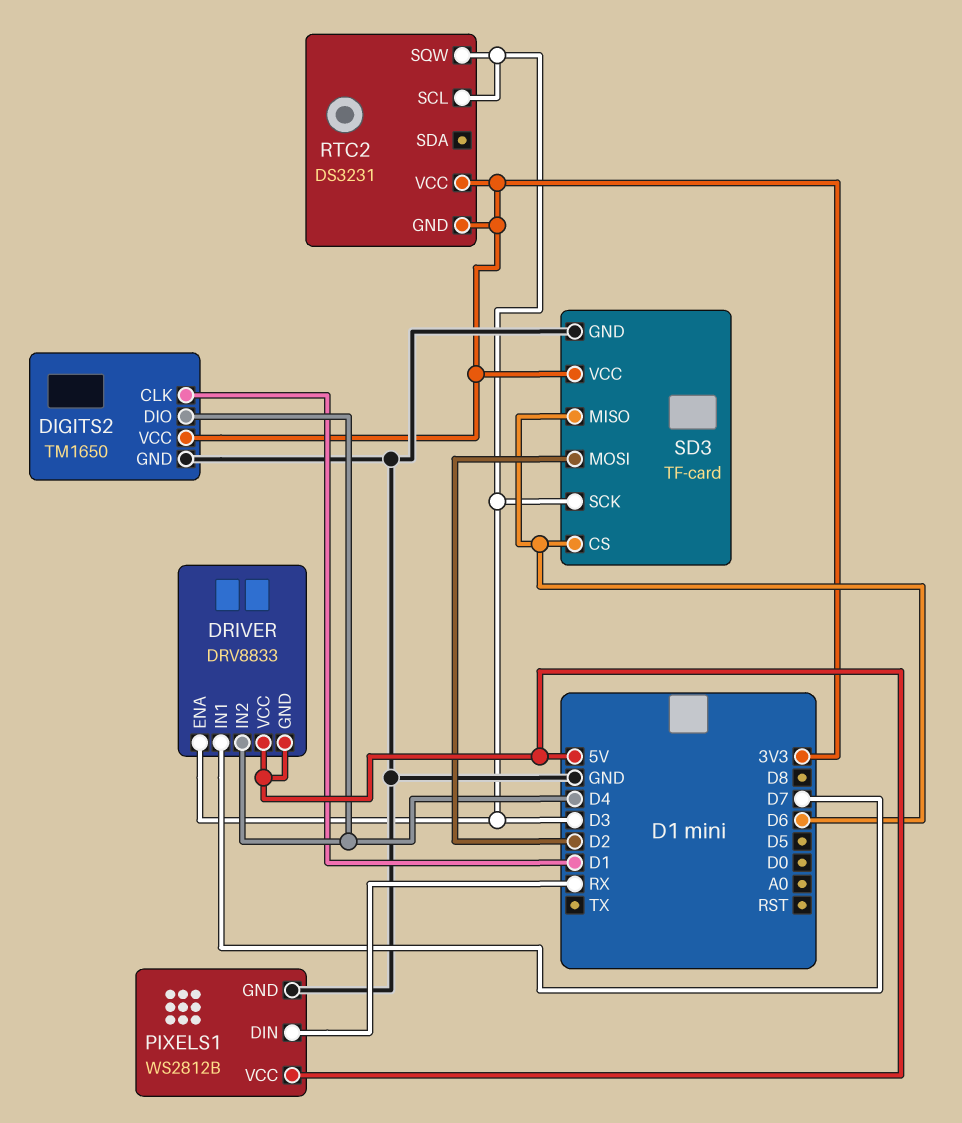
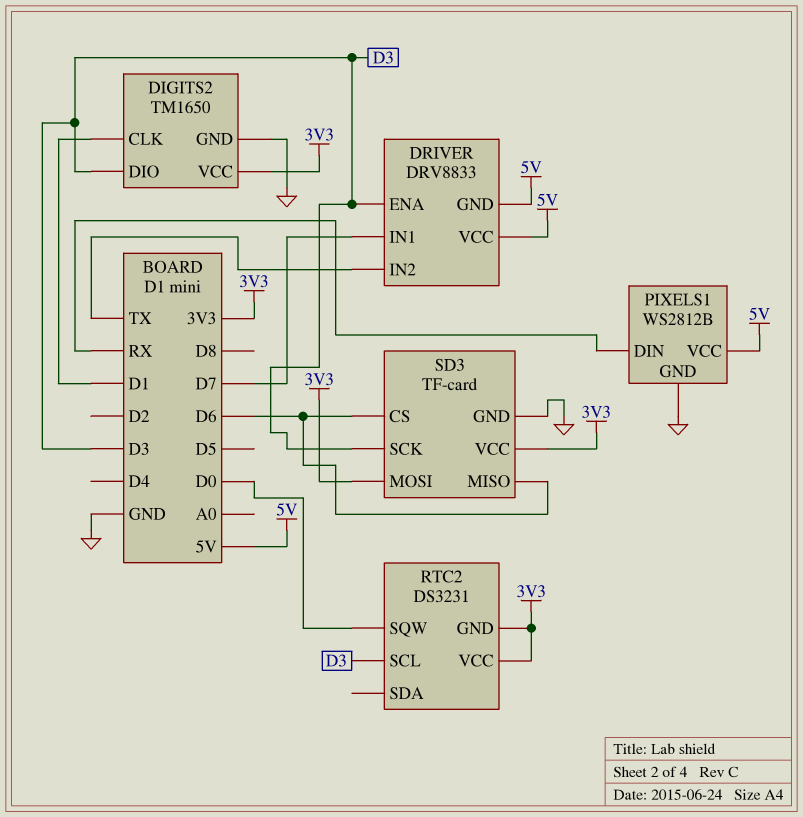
DIGITS2 pin DIO: D4 -> D3
DRIVER pin IN2: D4 -> TX
RTC2 pin SQW: D3 -> D0
SD3 pin MOSI: D2 -> 3V3

